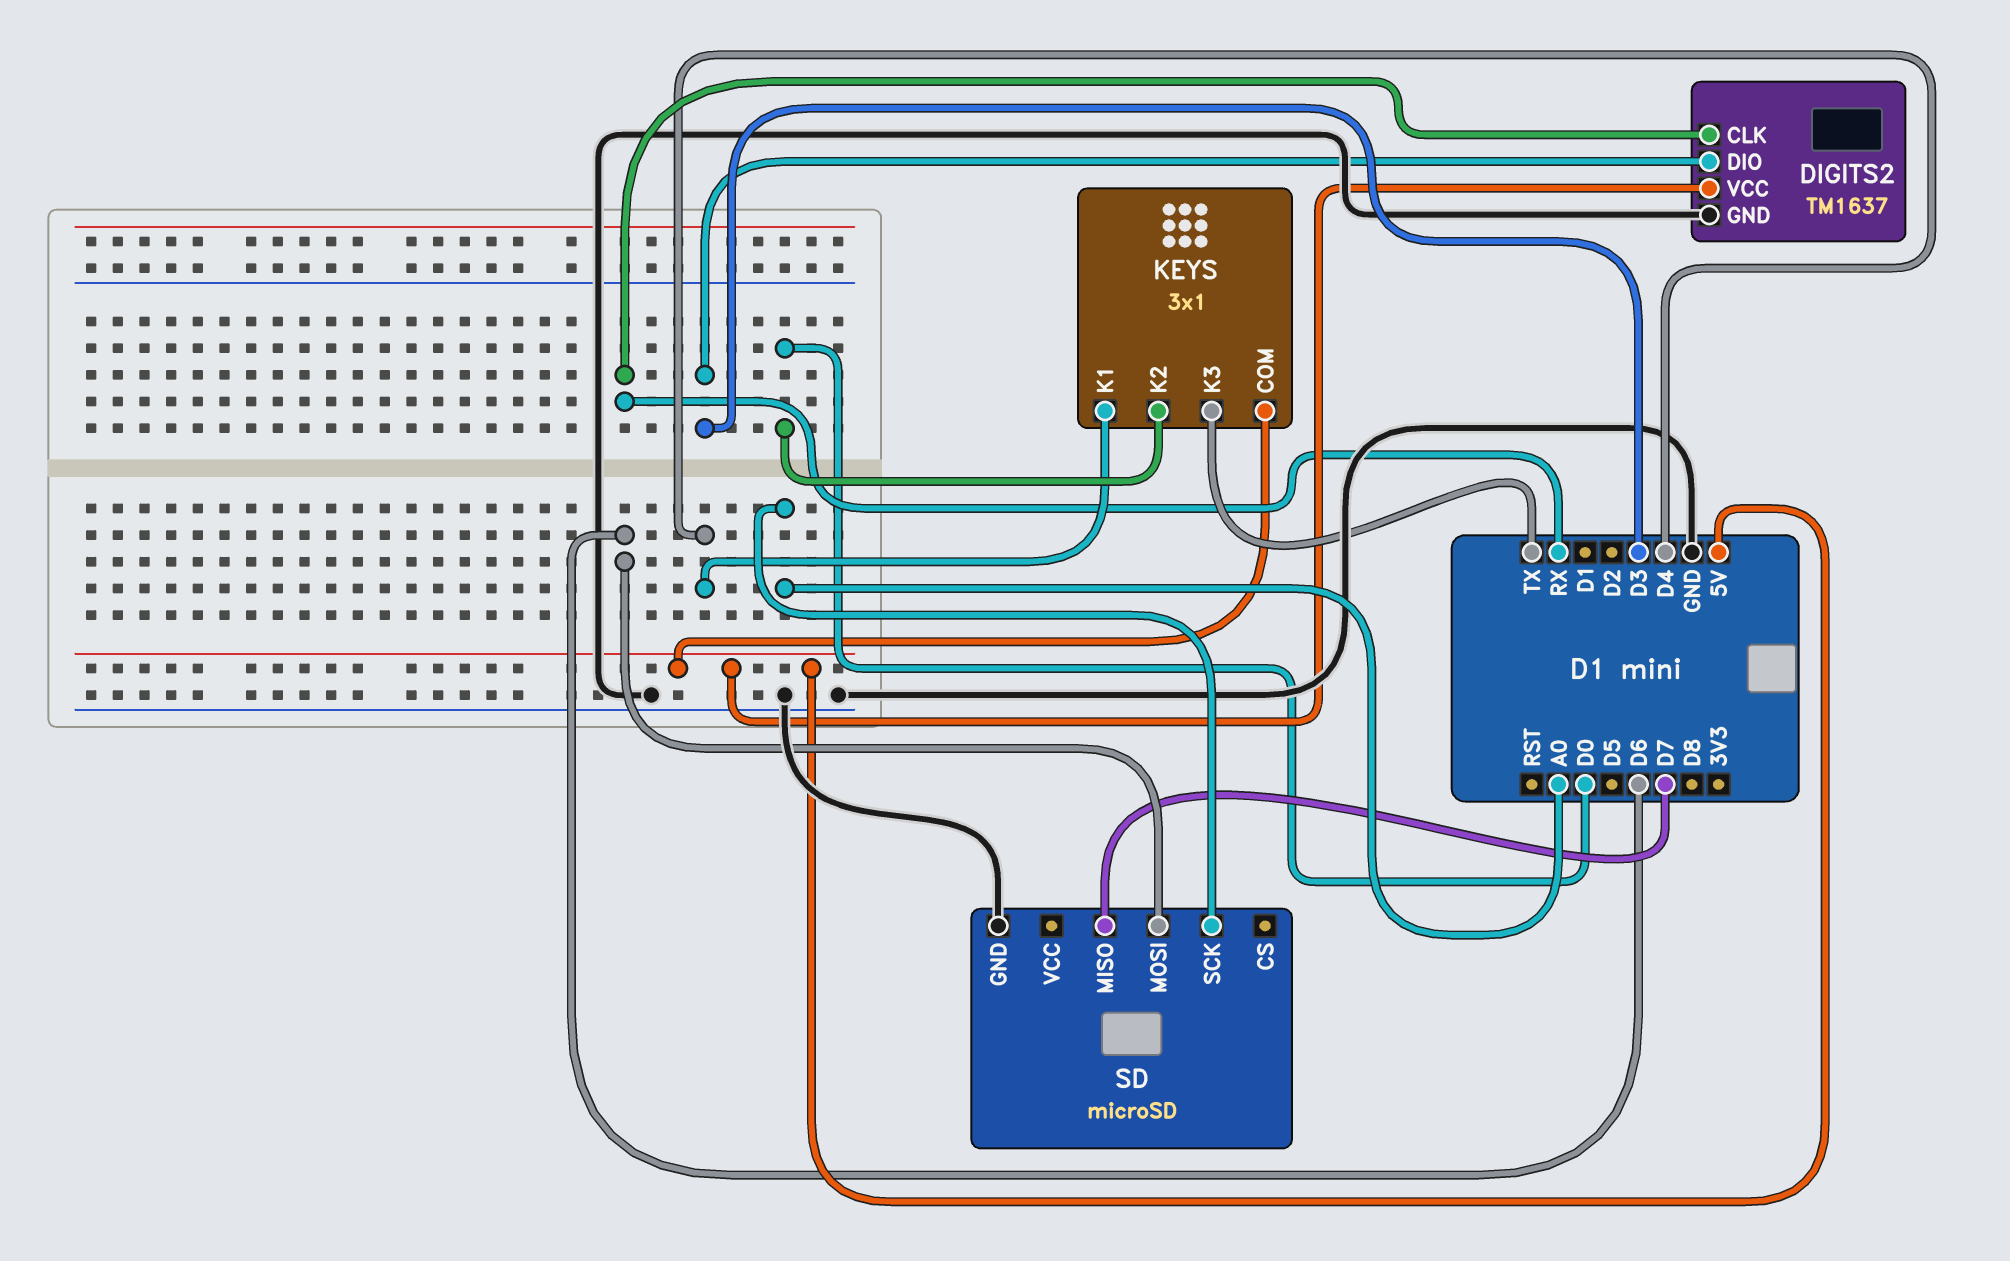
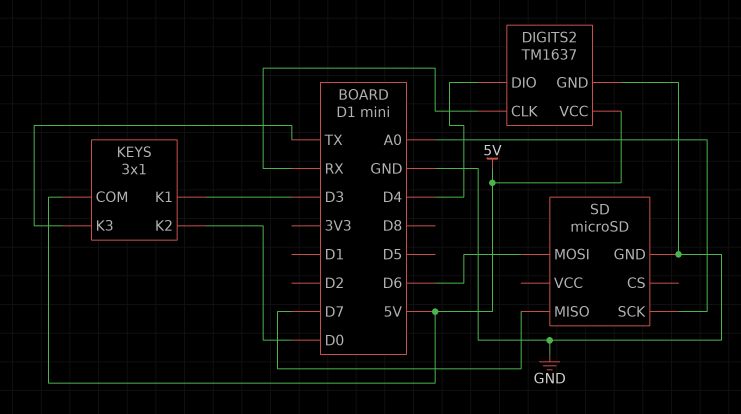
DIGITS2 pin DIO: D3 -> D4
KEYS pin K1: D4 -> D3

